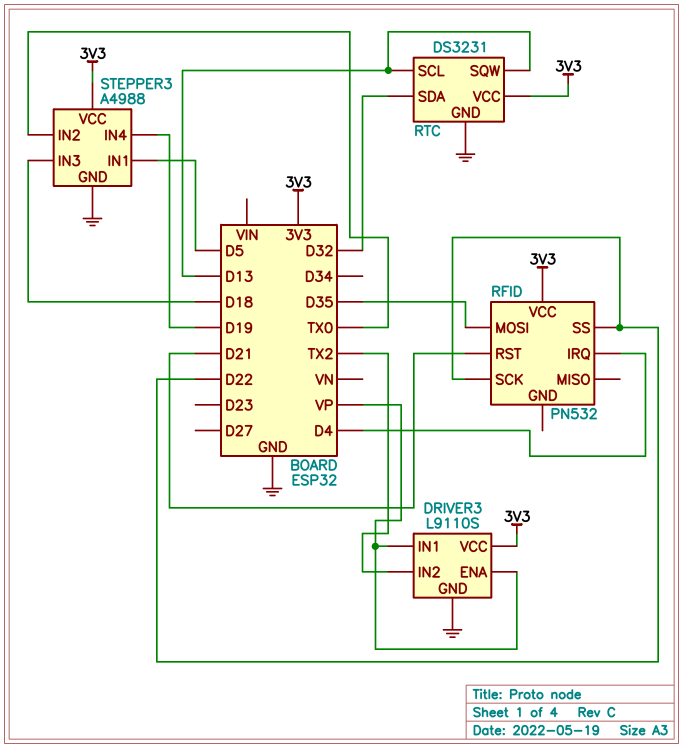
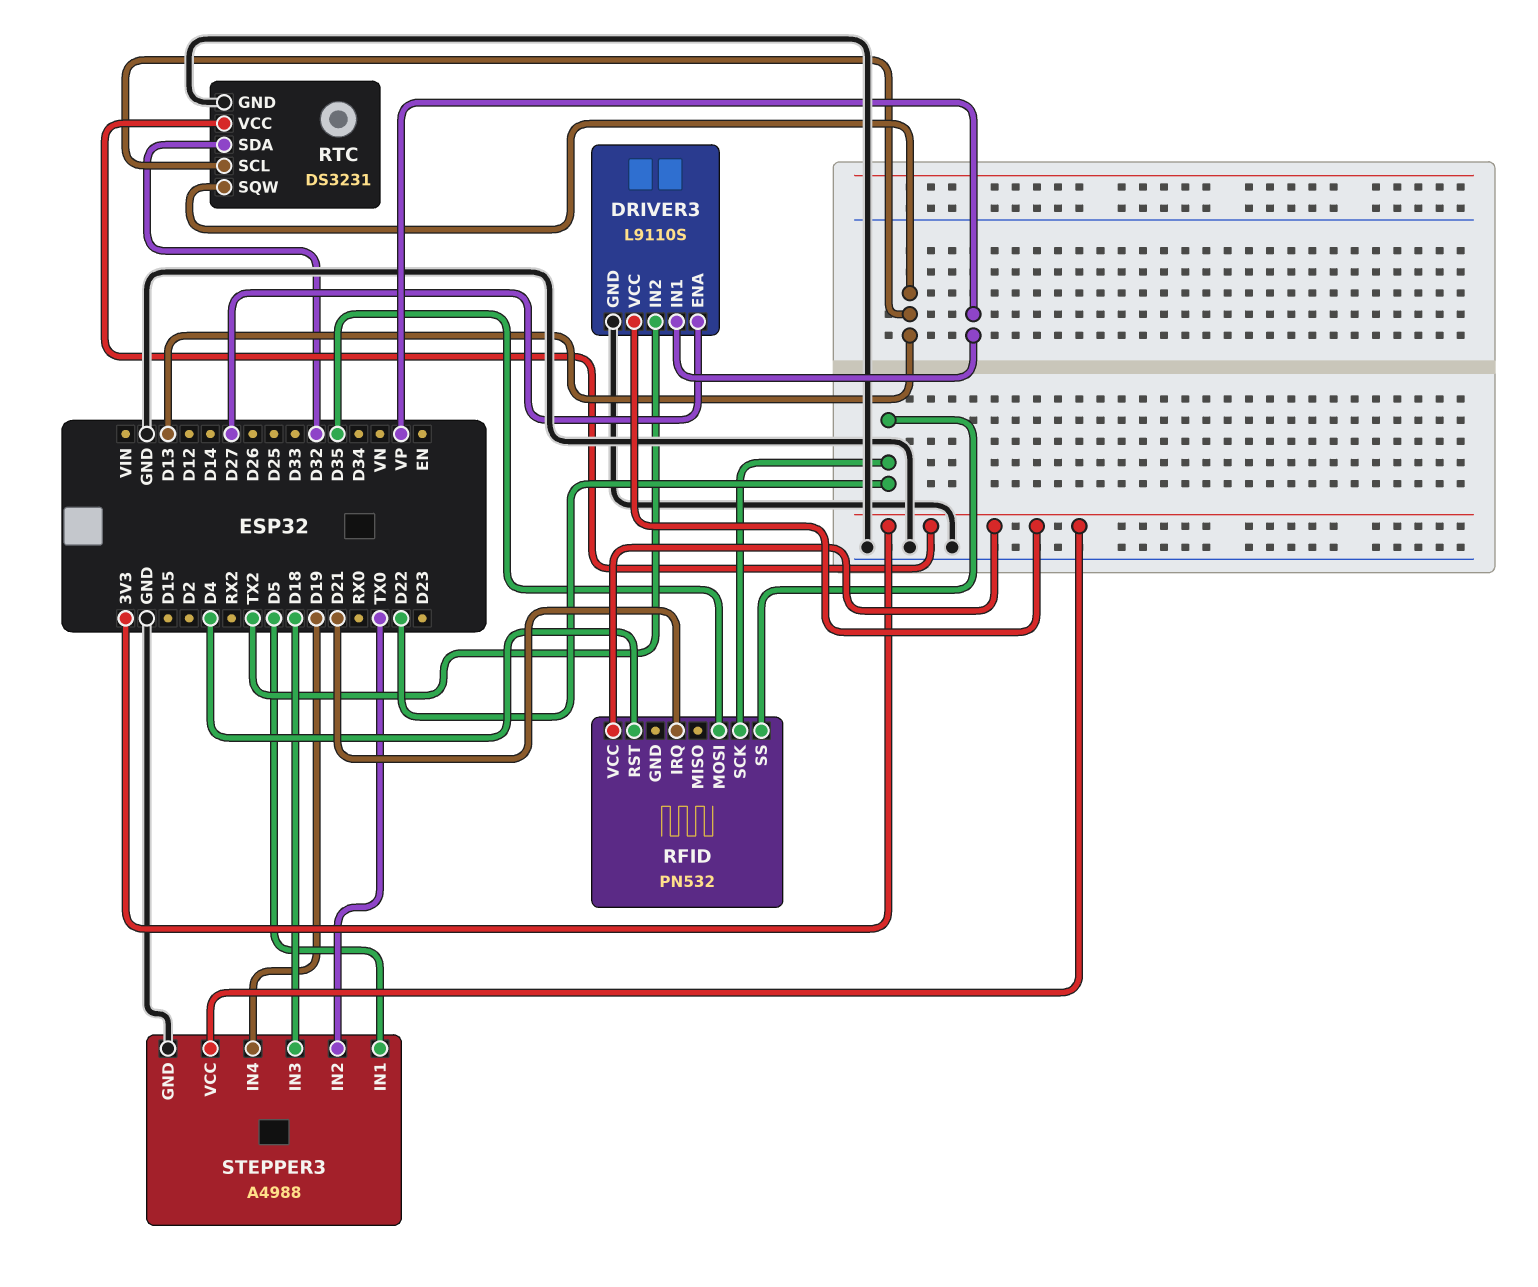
DRIVER3 pin ENA: VP -> D27
RFID pin IRQ: D4 -> D21
RFID pin RST: D21 -> D4

